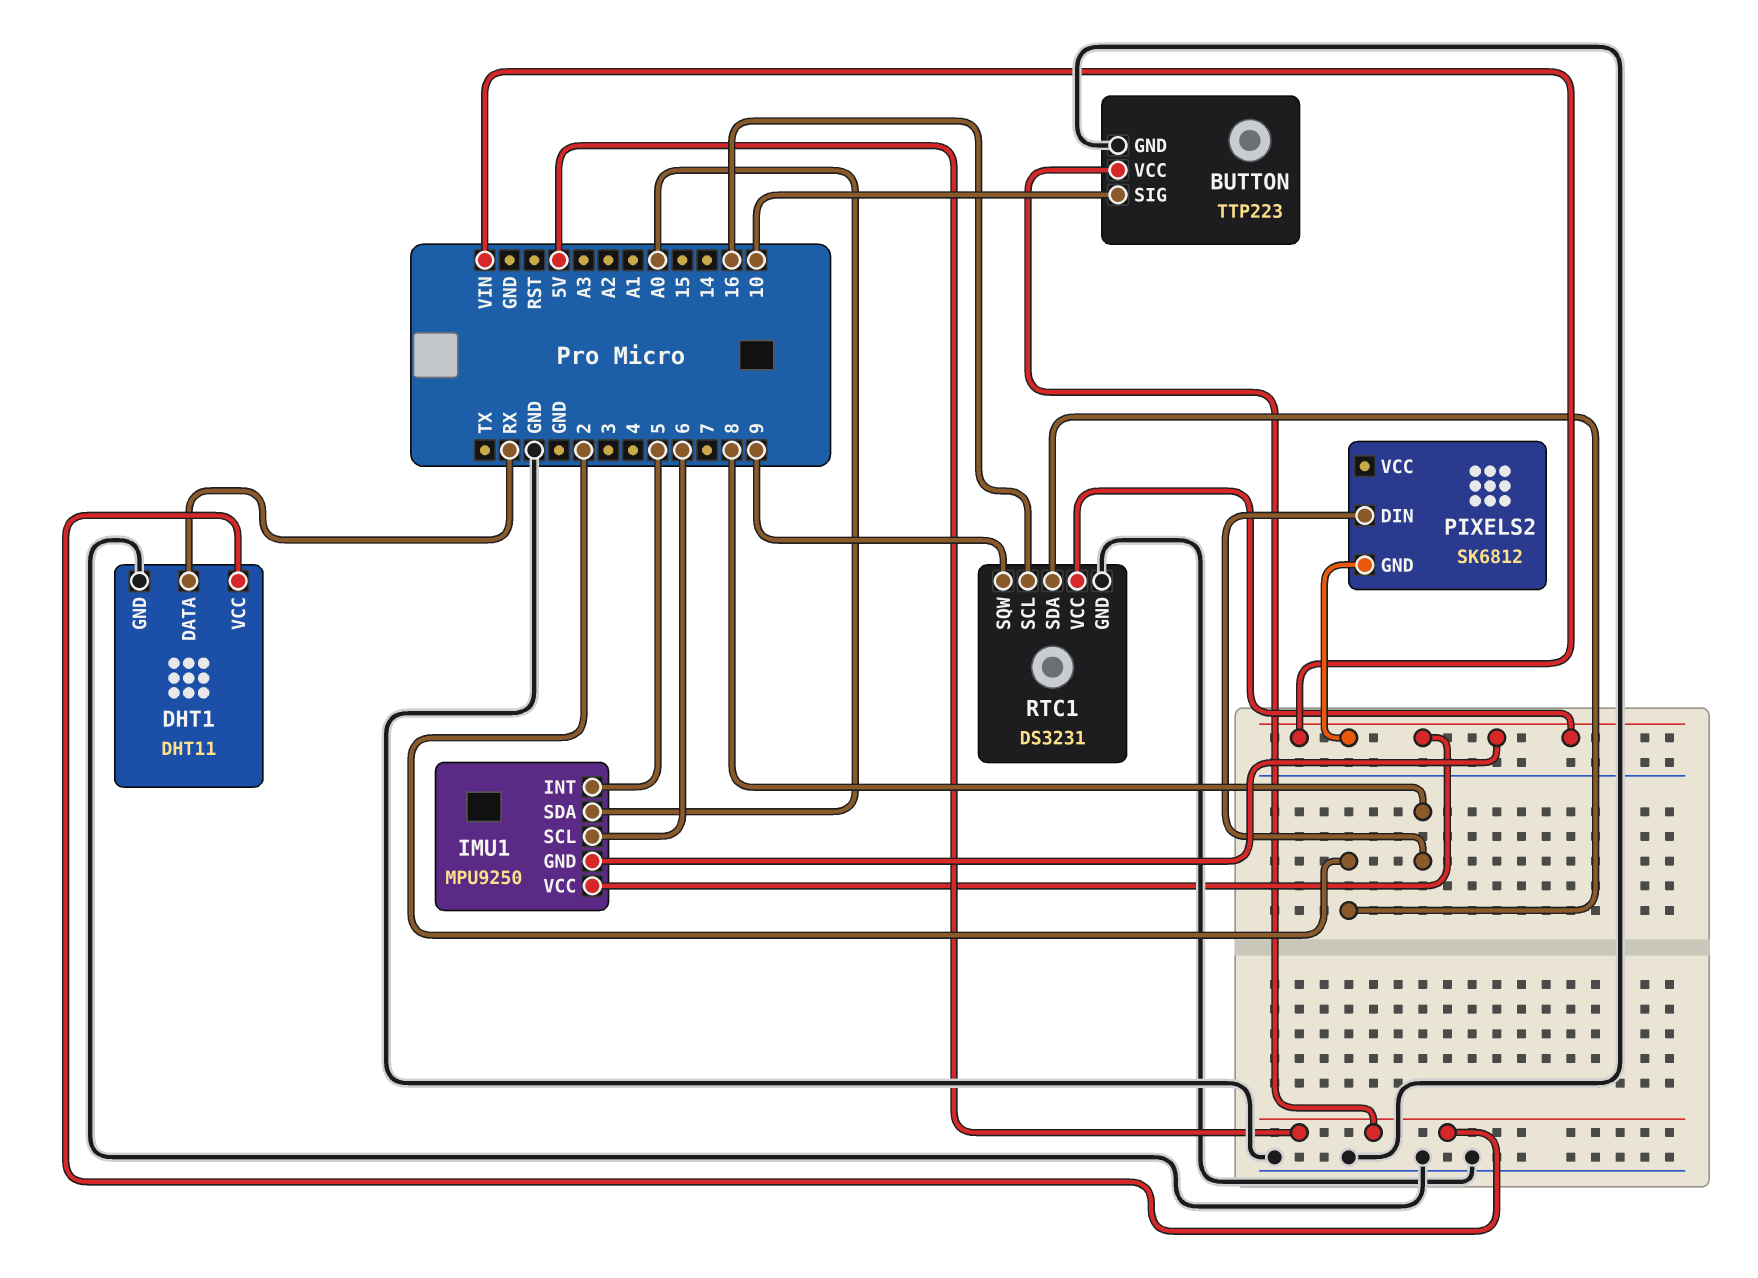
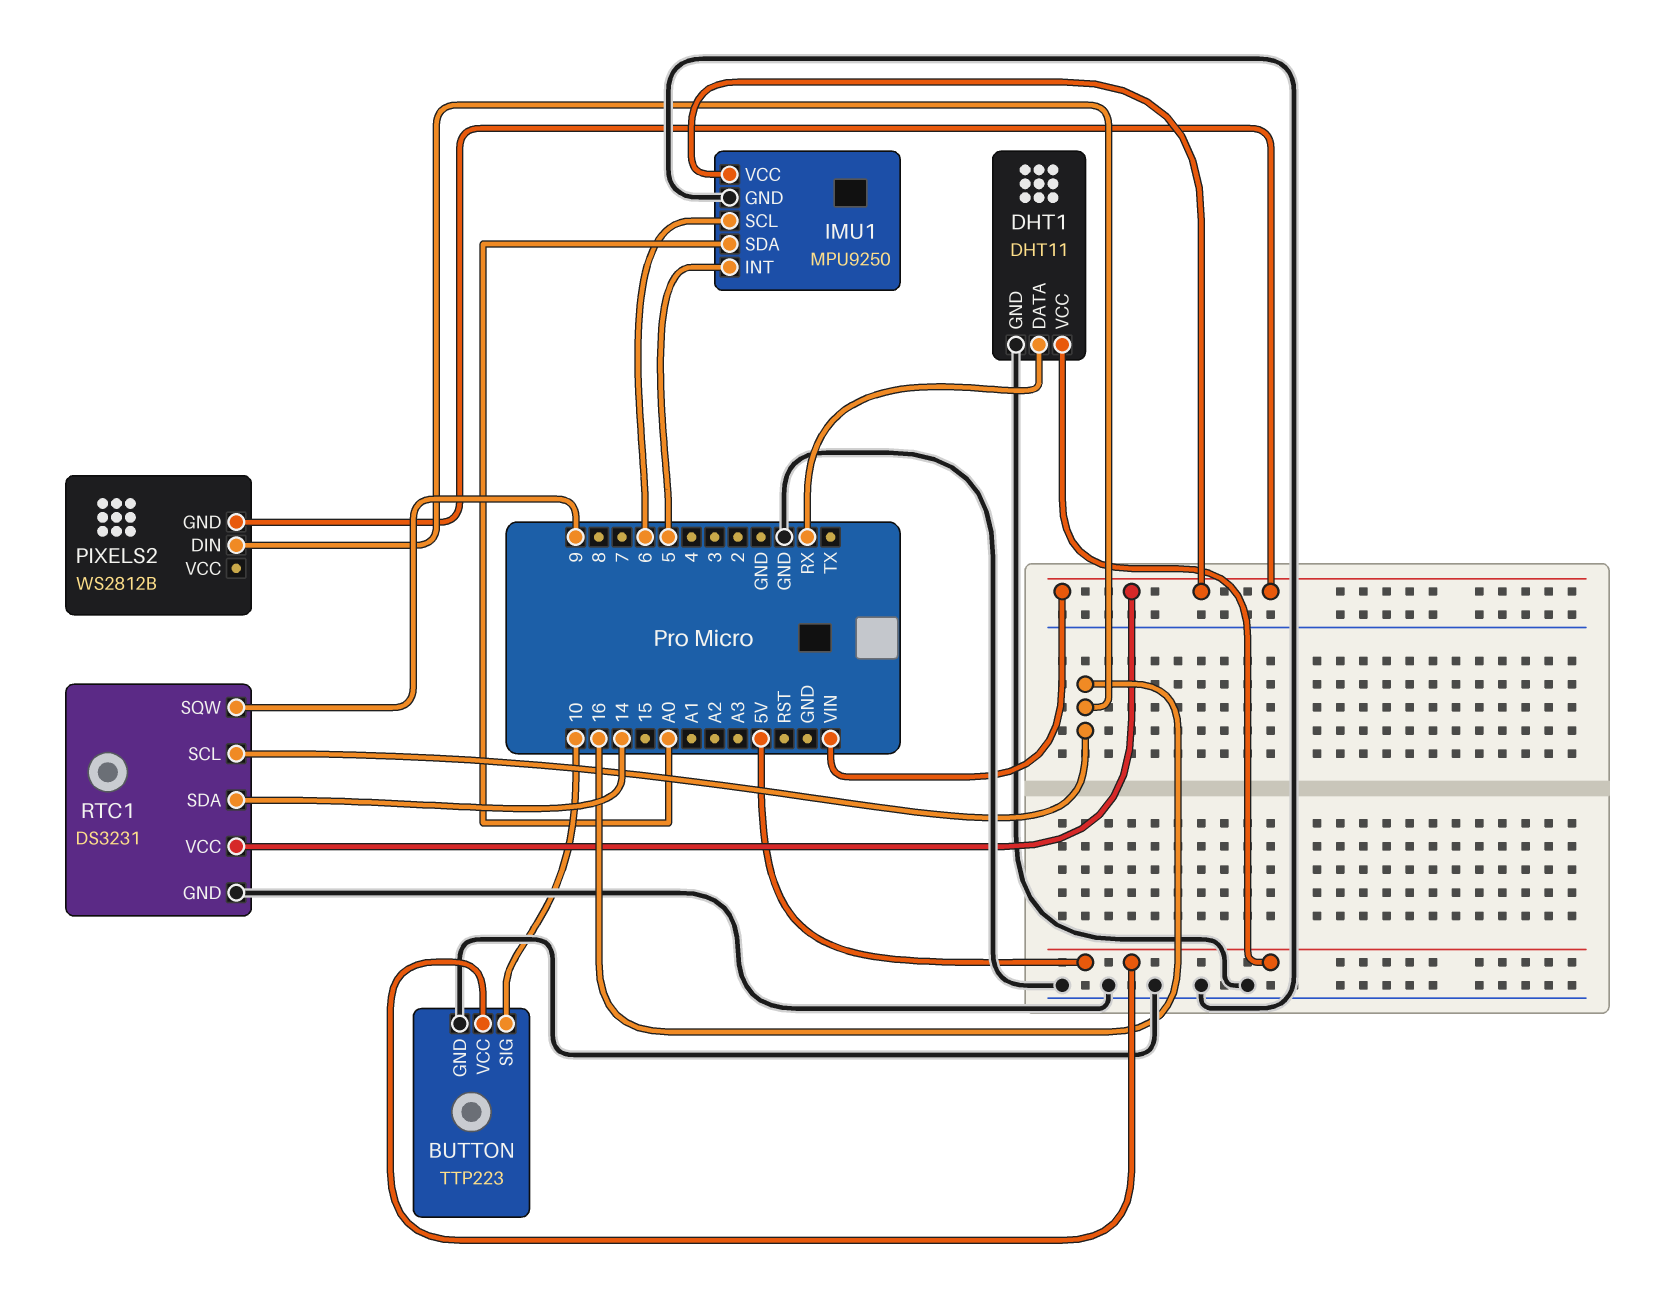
IMU1 pin GND: VIN -> GND
PIXELS2: SK6812 -> WS2812B
PIXELS2 pin DIN: 8 -> 16
RTC1 pin SDA: 2 -> 14

